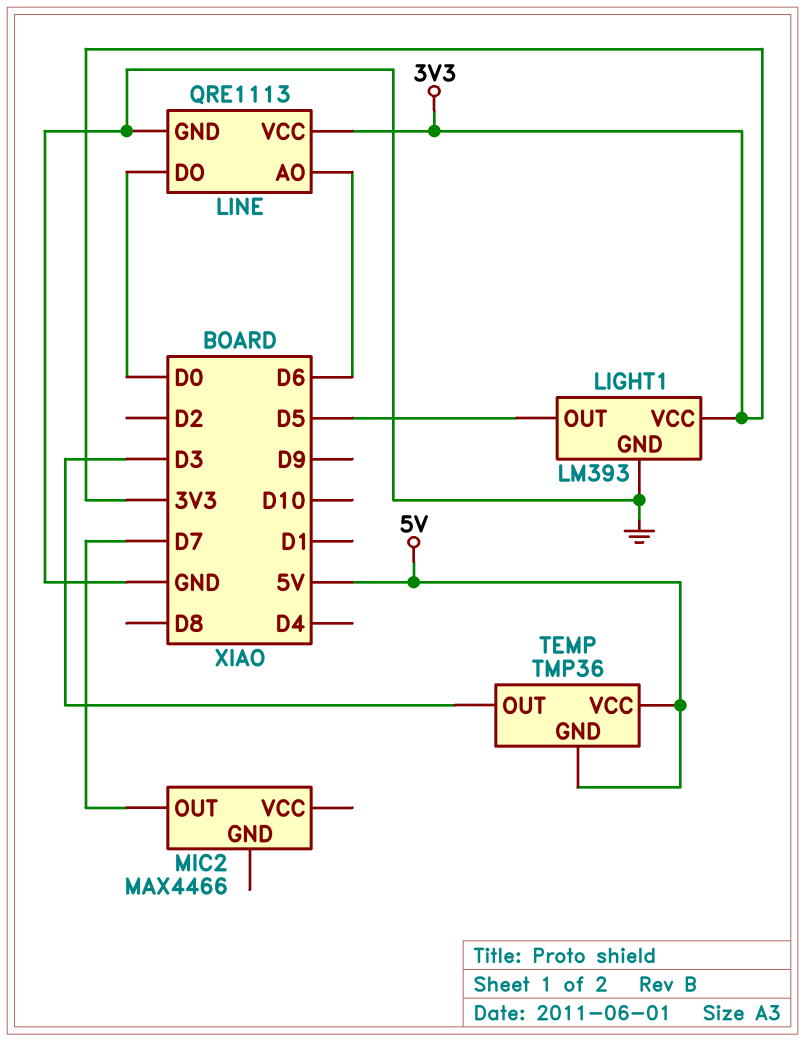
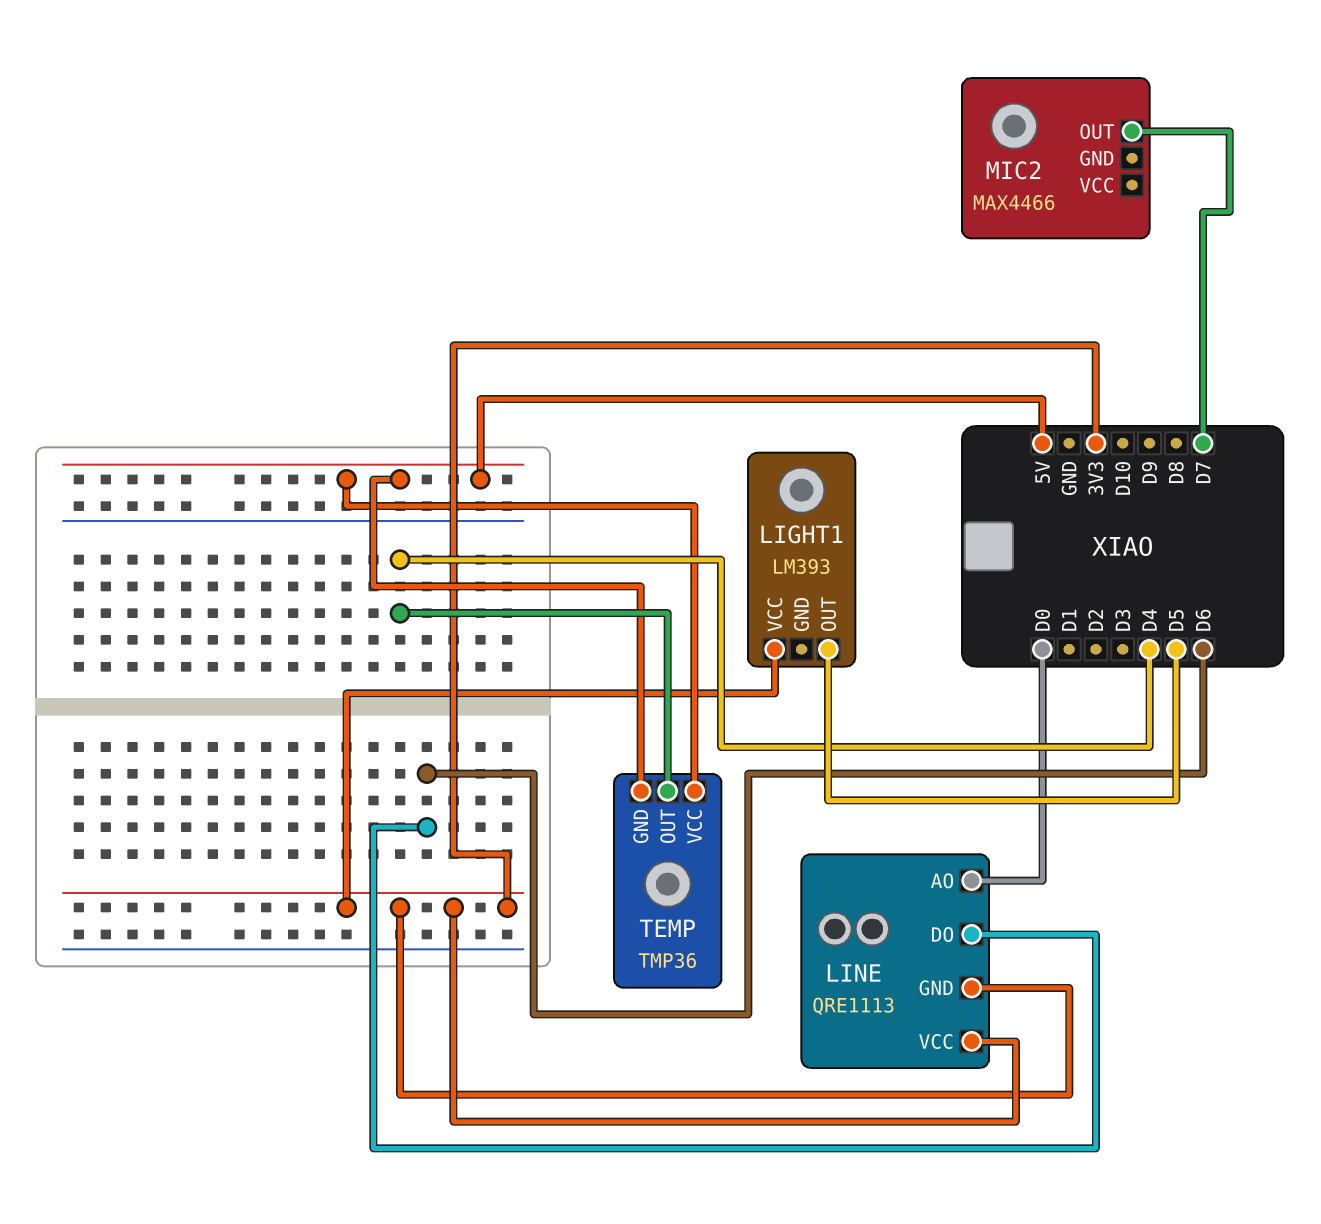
LIGHT1 pin GND: GND -> none
LINE pin AO: D6 -> D0
LINE pin DO: D0 -> D6
LINE pin GND: GND -> 3V3
TEMP pin OUT: D3 -> D4

